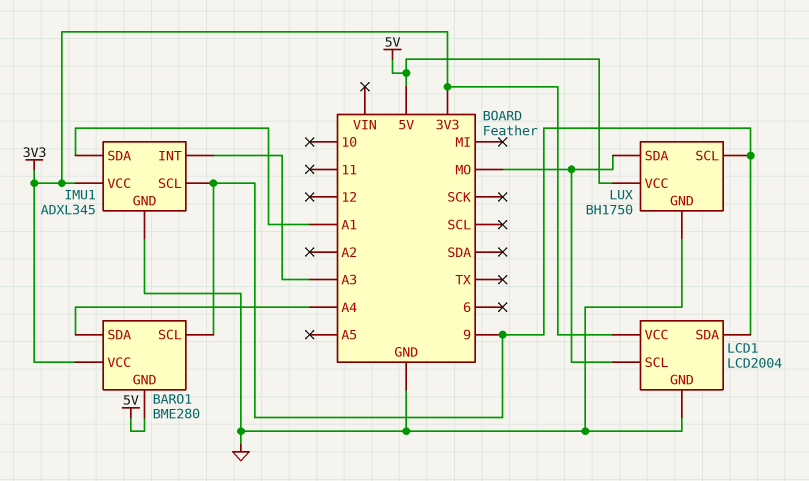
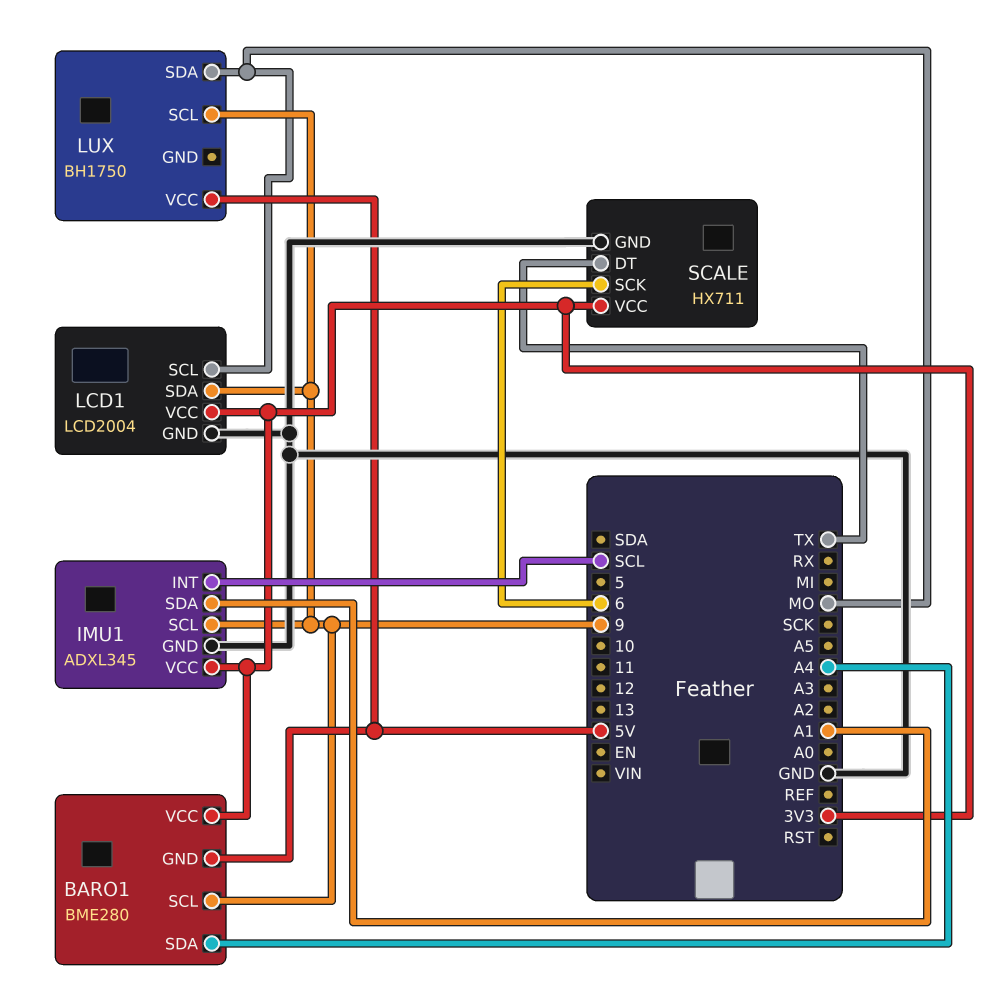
IMU1 pin INT: A3 -> SCL
LUX pin GND: GND -> none
SCALE: none -> HX711
SCALE pin DT: none -> TX
SCALE pin GND: none -> GND
SCALE pin SCK: none -> 6
SCALE pin VCC: none -> 3V3

